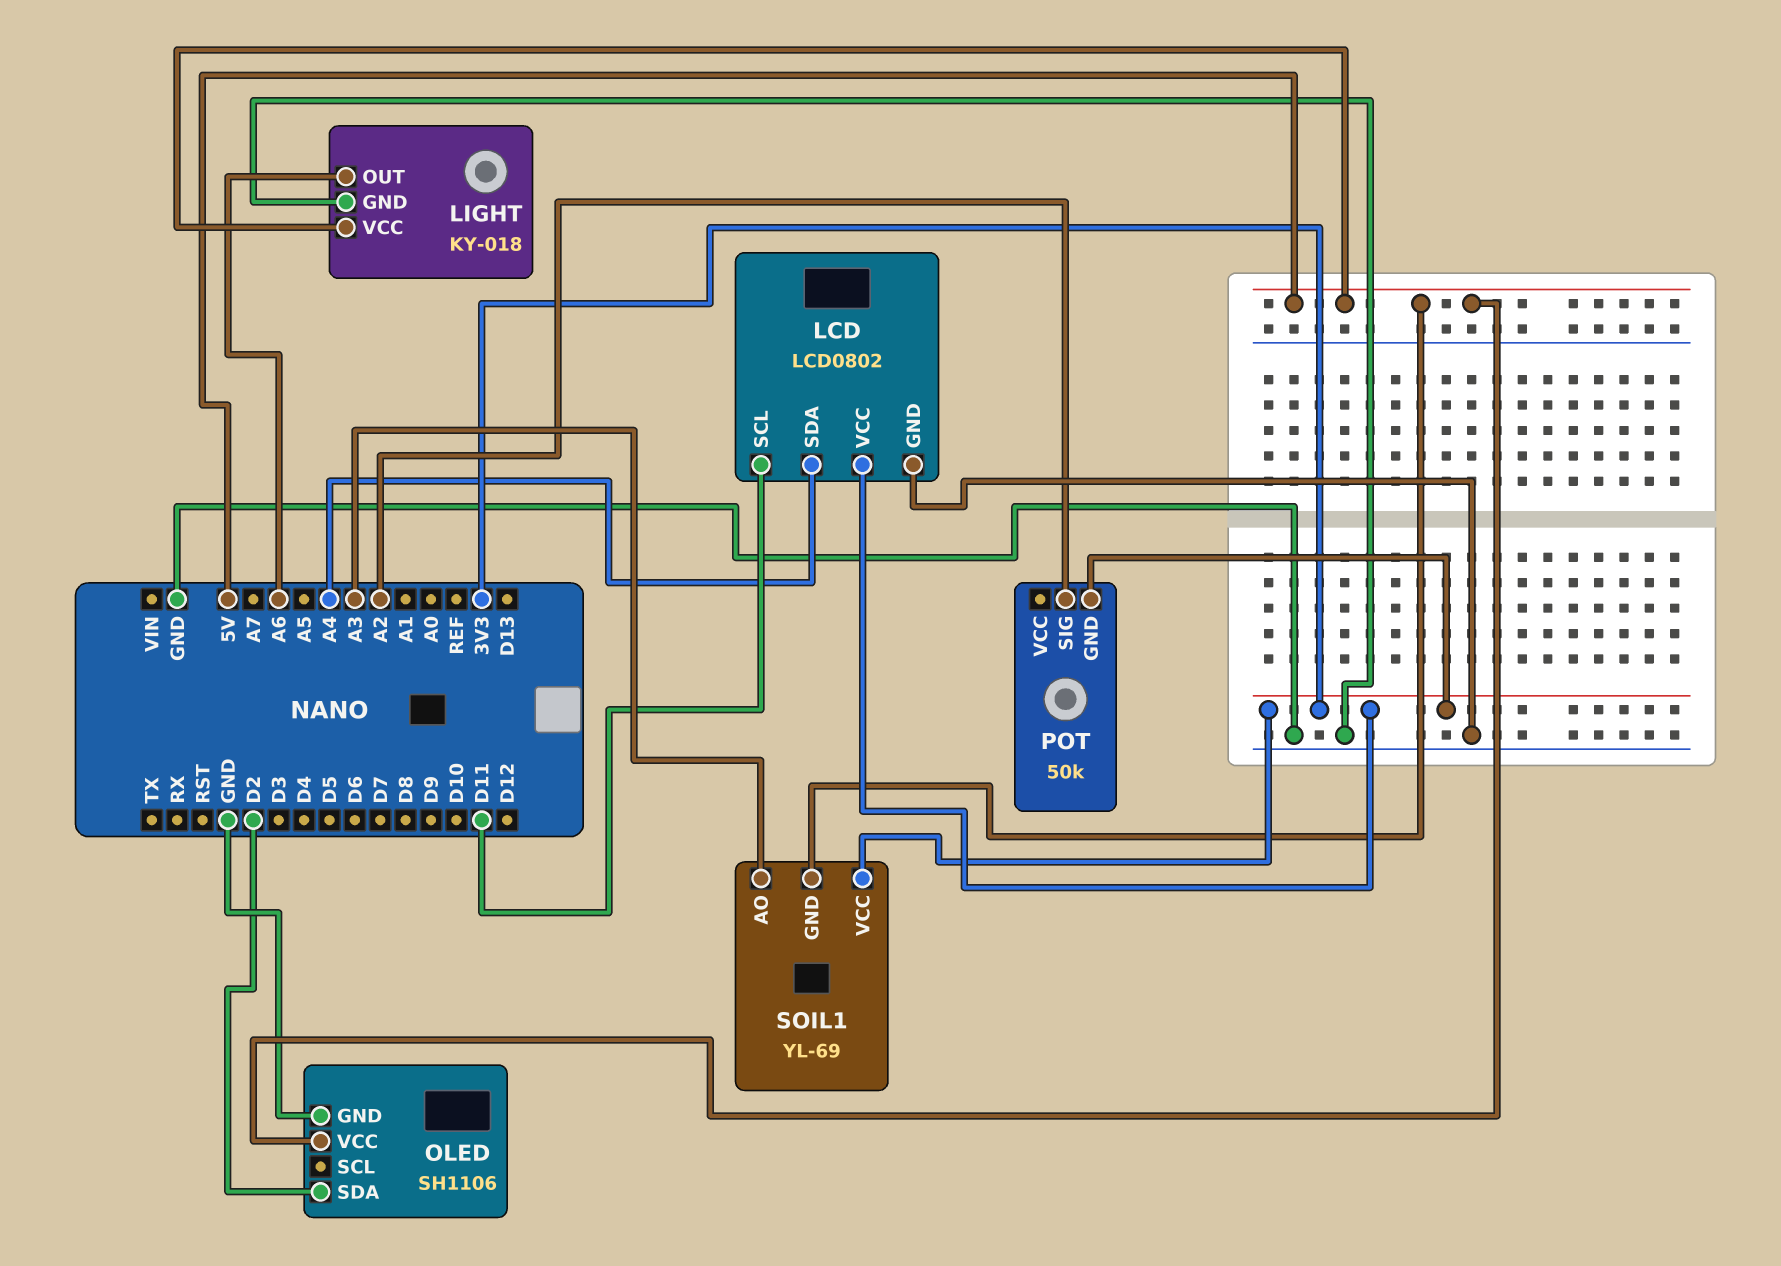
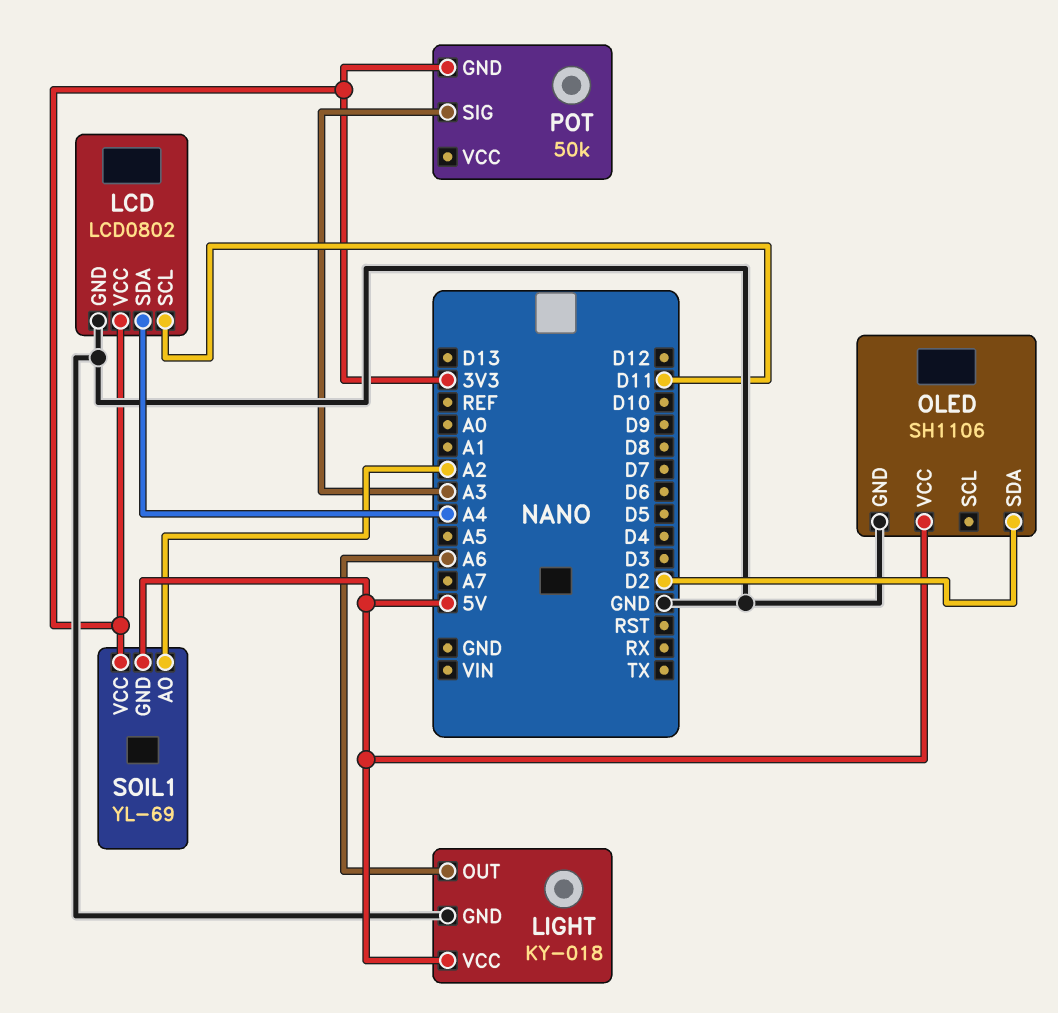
POT pin SIG: A2 -> A3
SOIL1 pin AO: A3 -> A2

